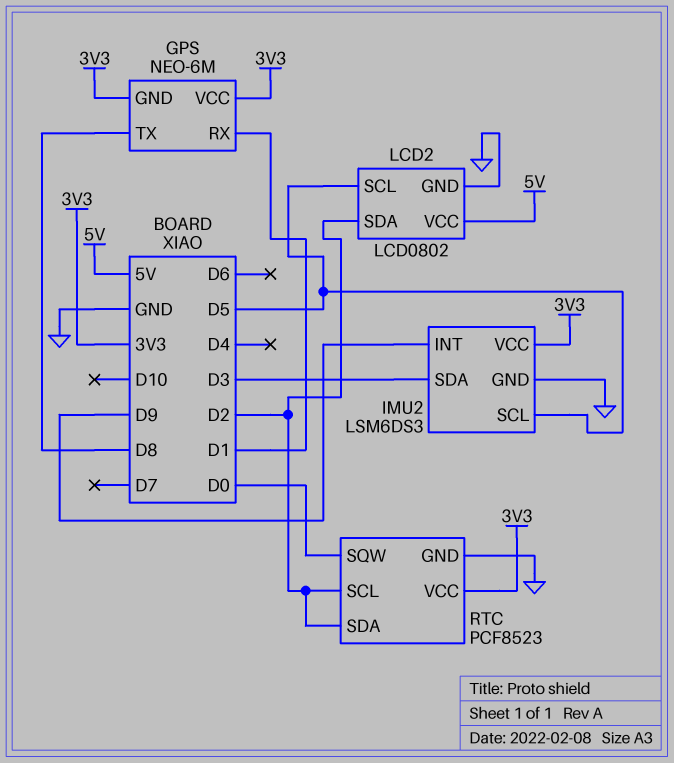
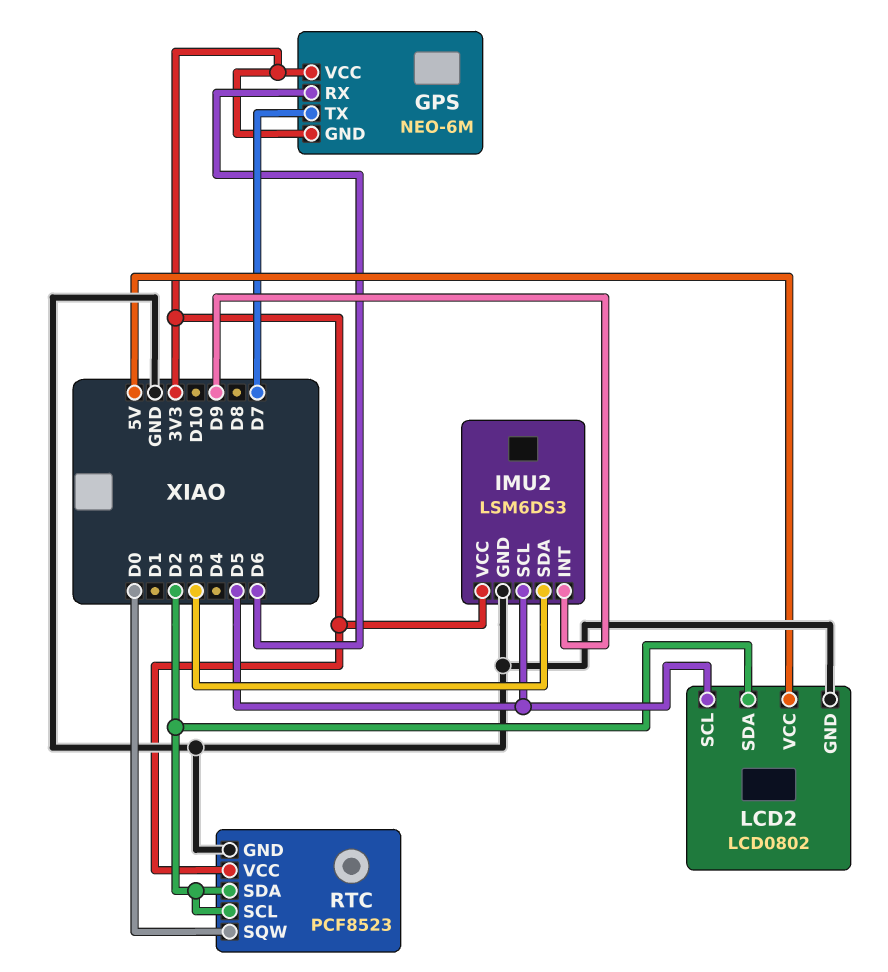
GPS pin RX: D1 -> D6
GPS pin TX: D8 -> D7

